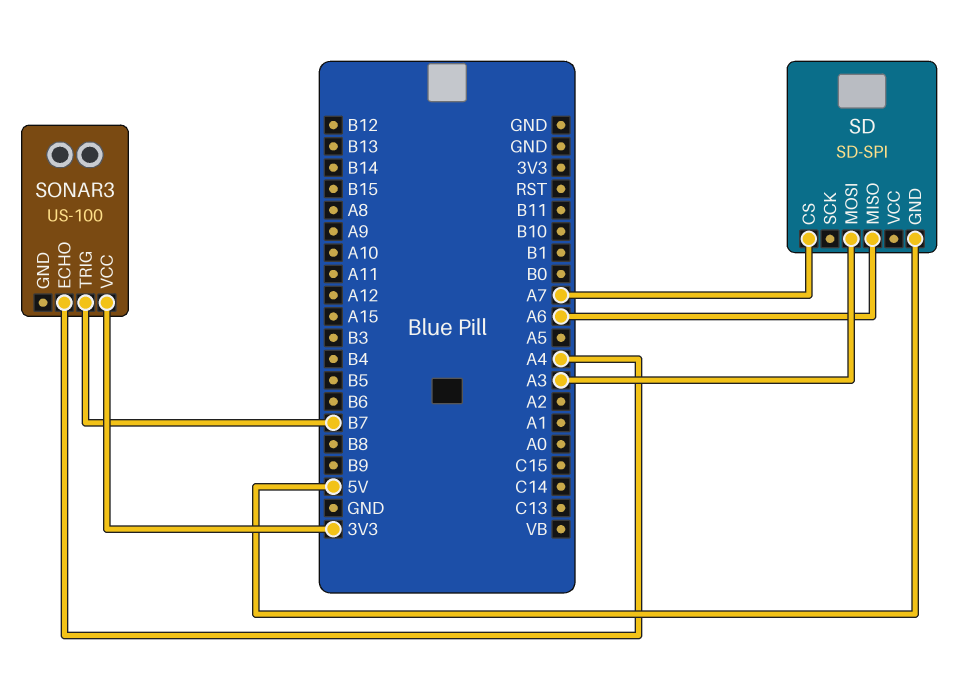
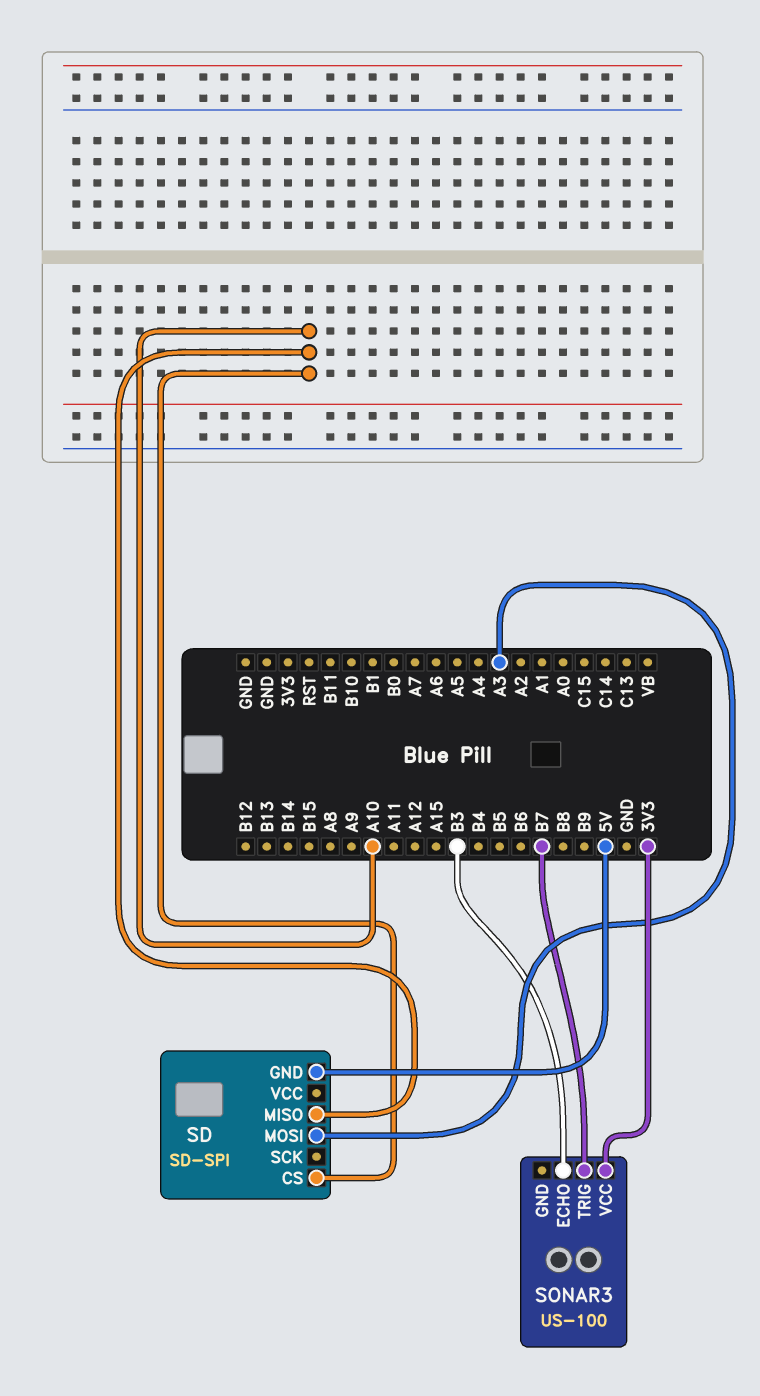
SD pin CS: A7 -> A10
SD pin MISO: A6 -> A10
SONAR3 pin ECHO: A4 -> B3

